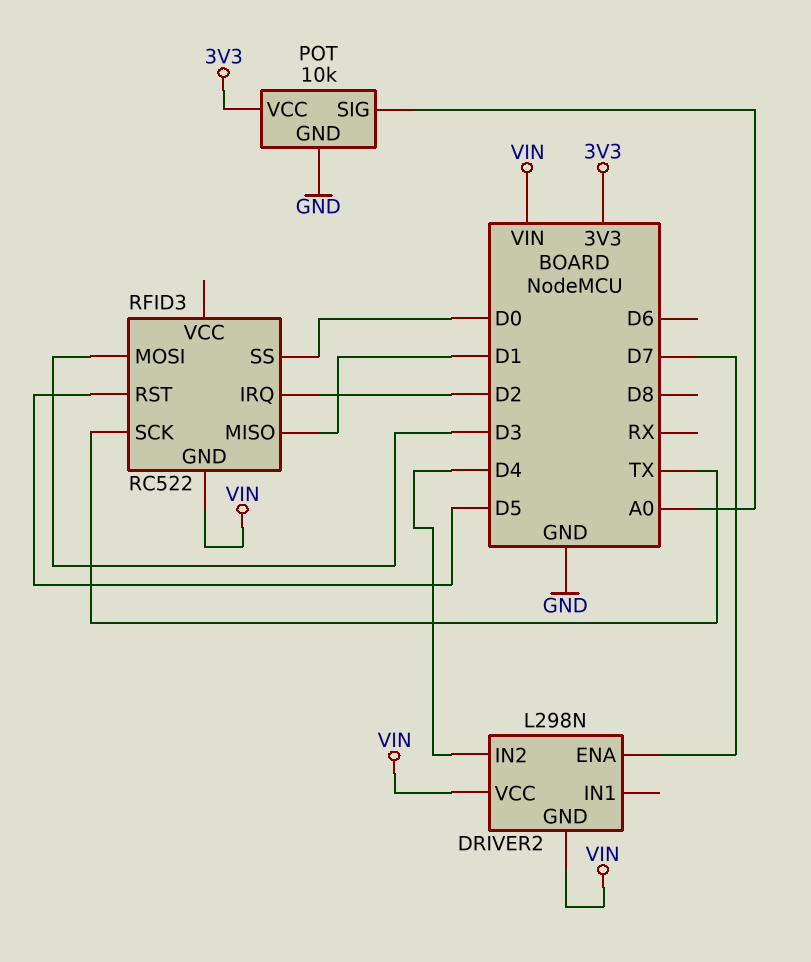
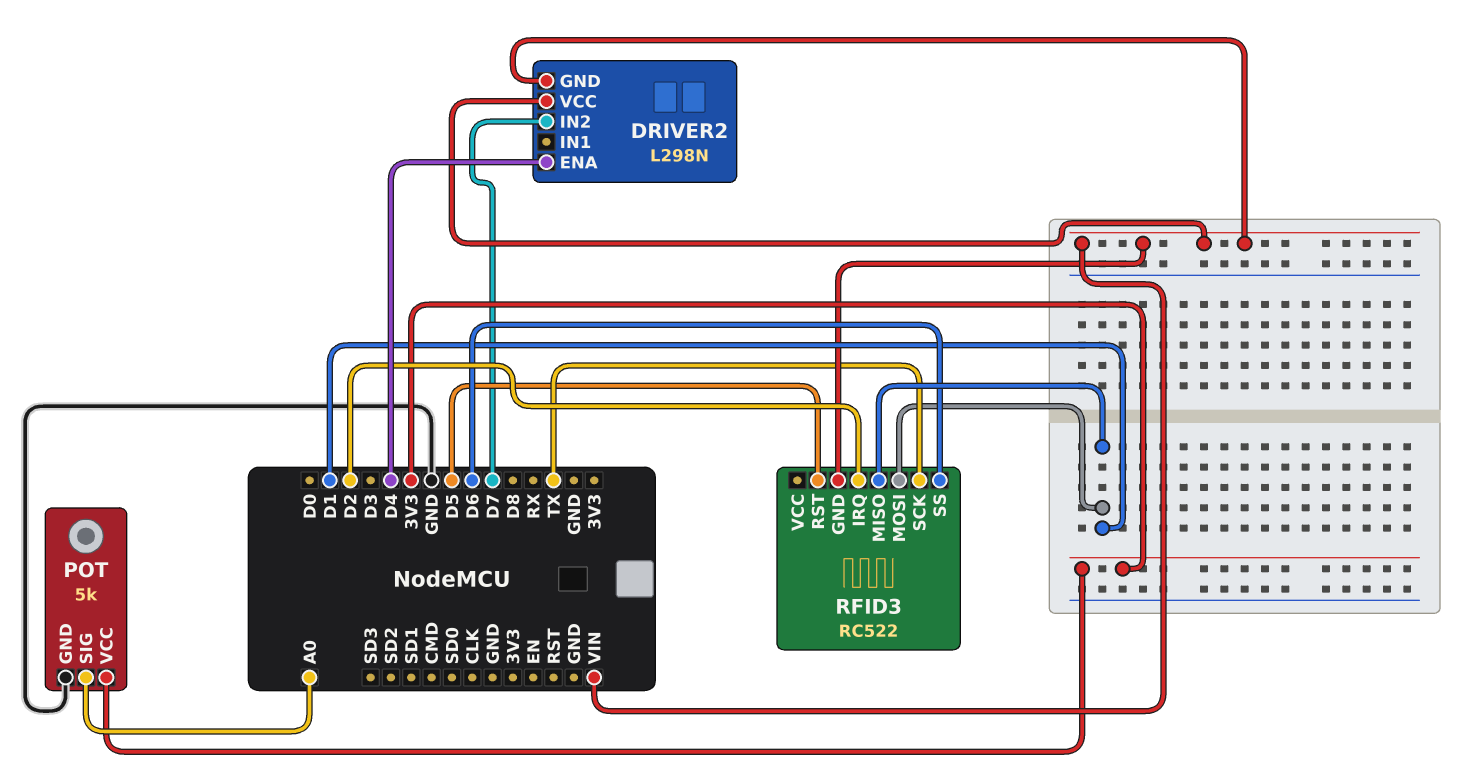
DRIVER2 pin ENA: D7 -> D4
DRIVER2 pin IN2: D4 -> D7
POT: 10k -> 5k
RFID3 pin MOSI: D3 -> D1
RFID3 pin SS: D0 -> D6

